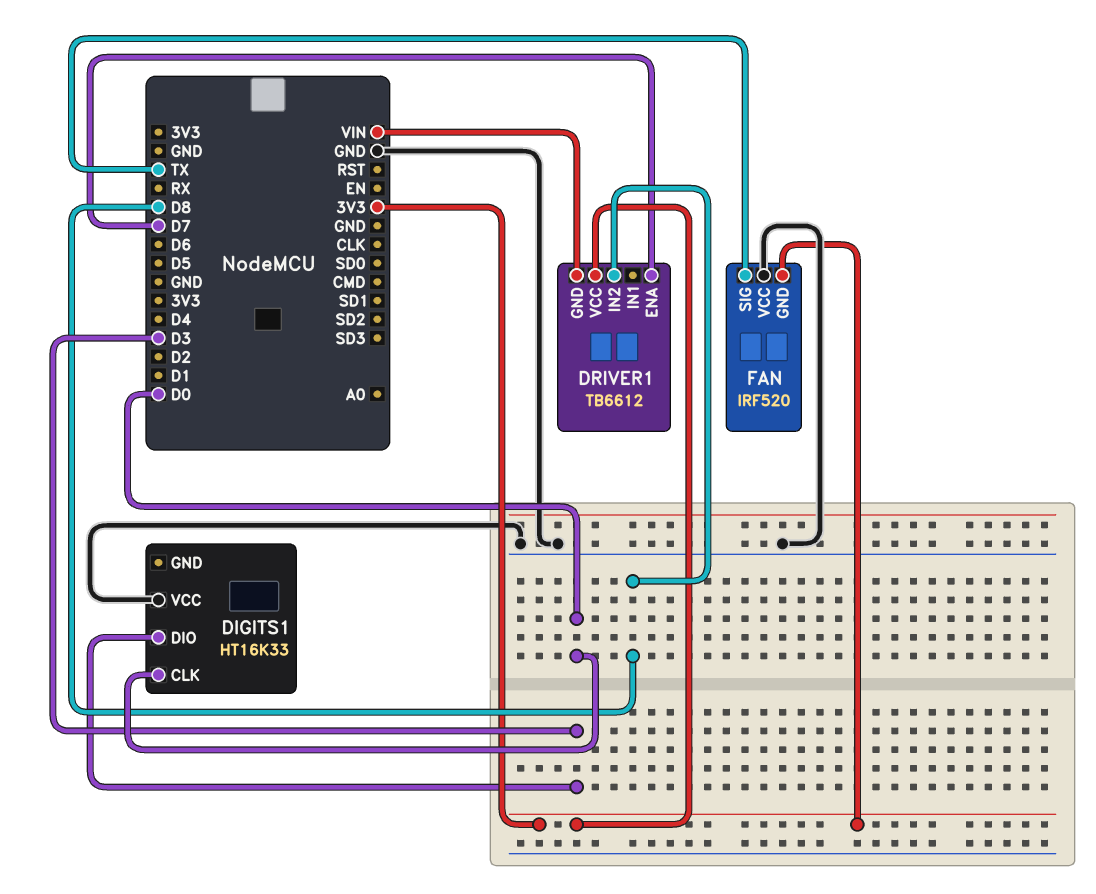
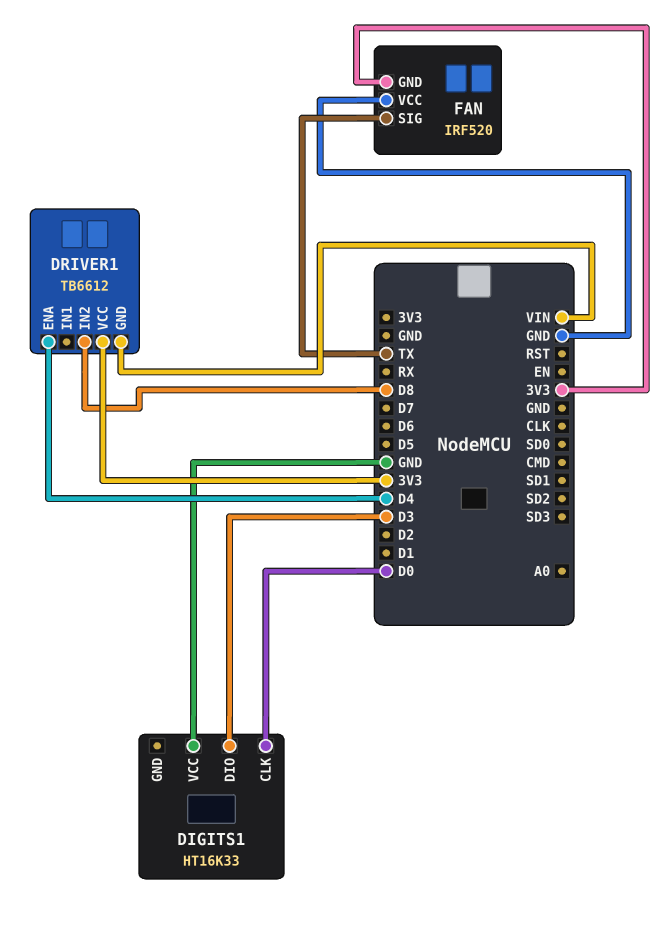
DRIVER1 pin ENA: D7 -> D4

